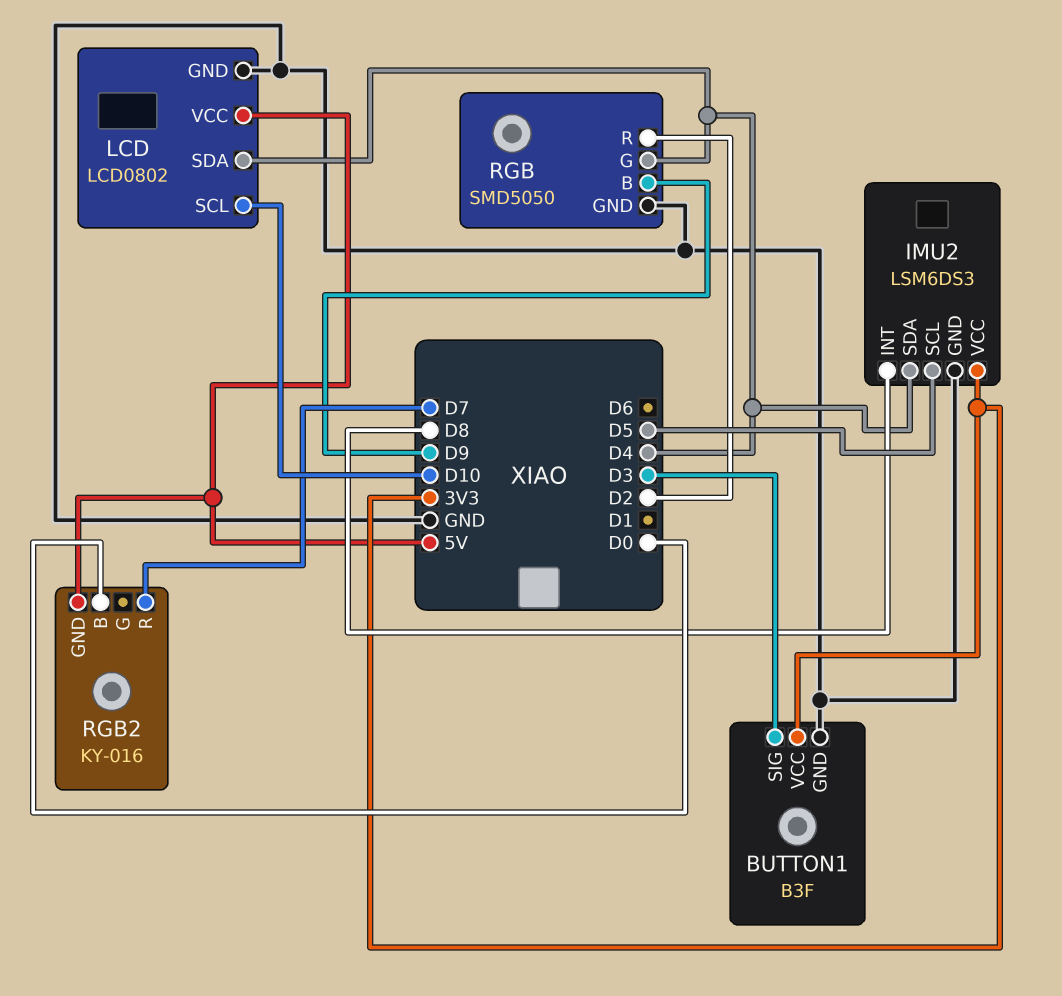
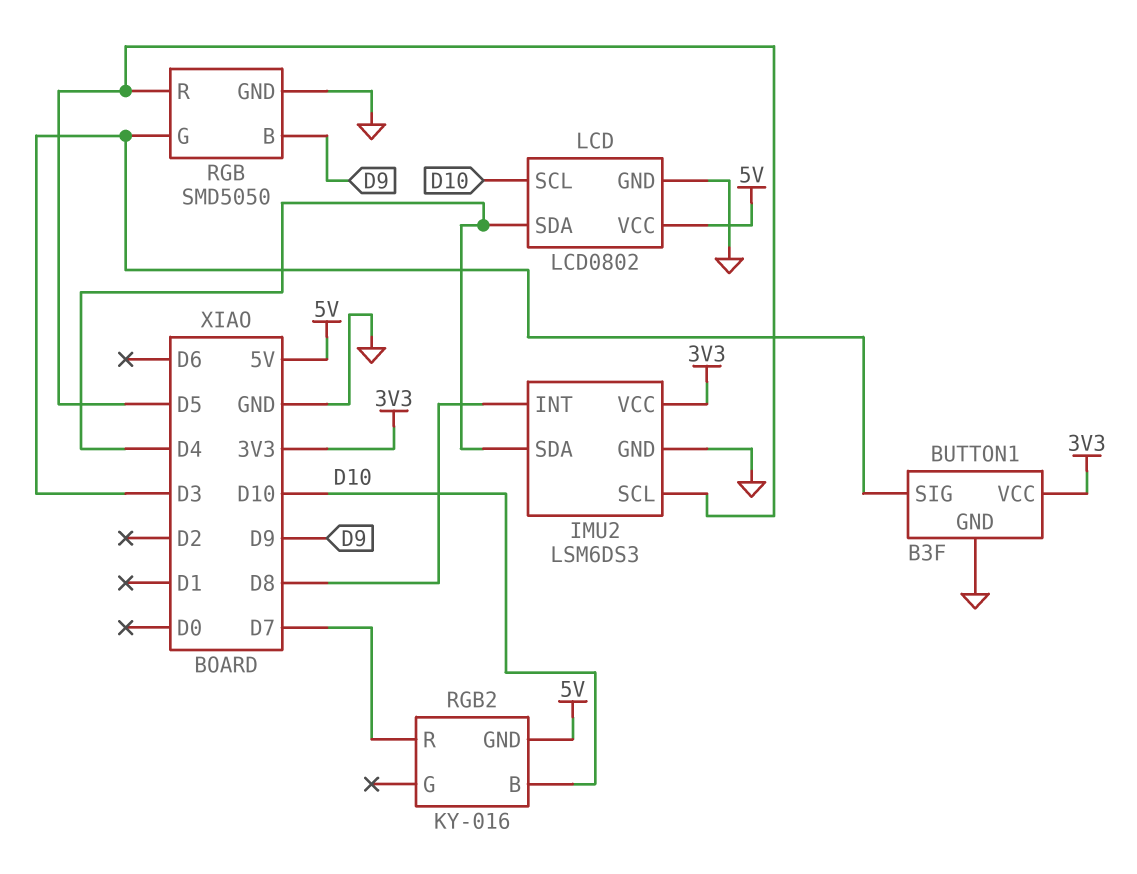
RGB pin G: D4 -> D3
RGB pin R: D2 -> D5
RGB2 pin B: D0 -> D10

